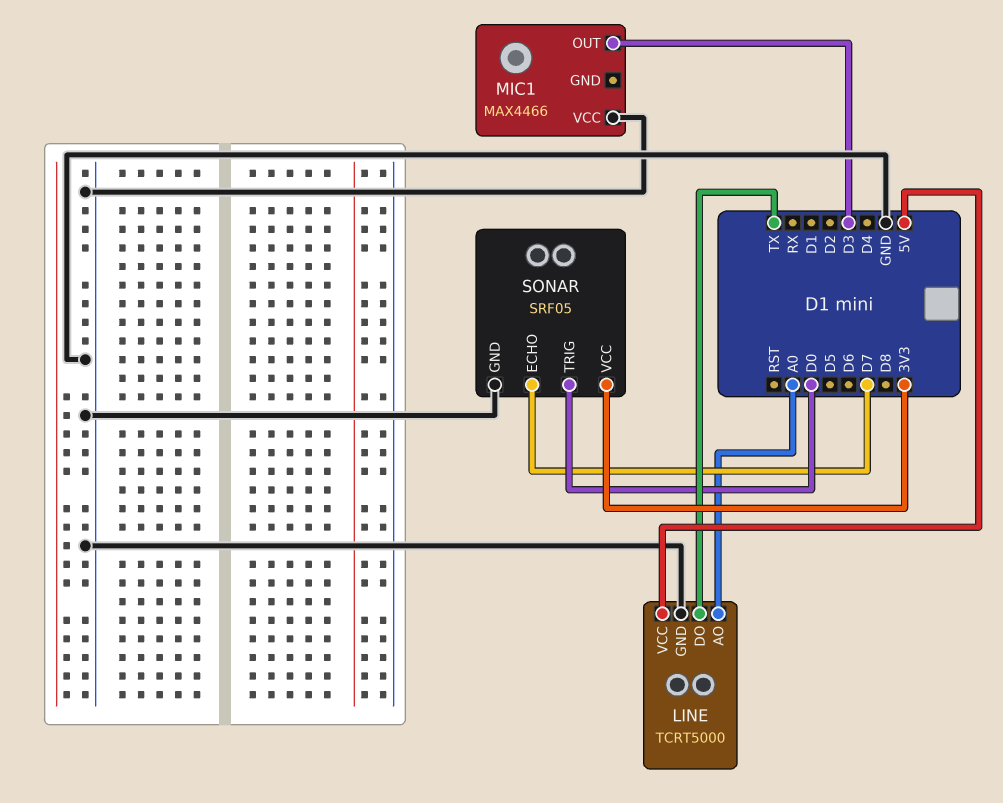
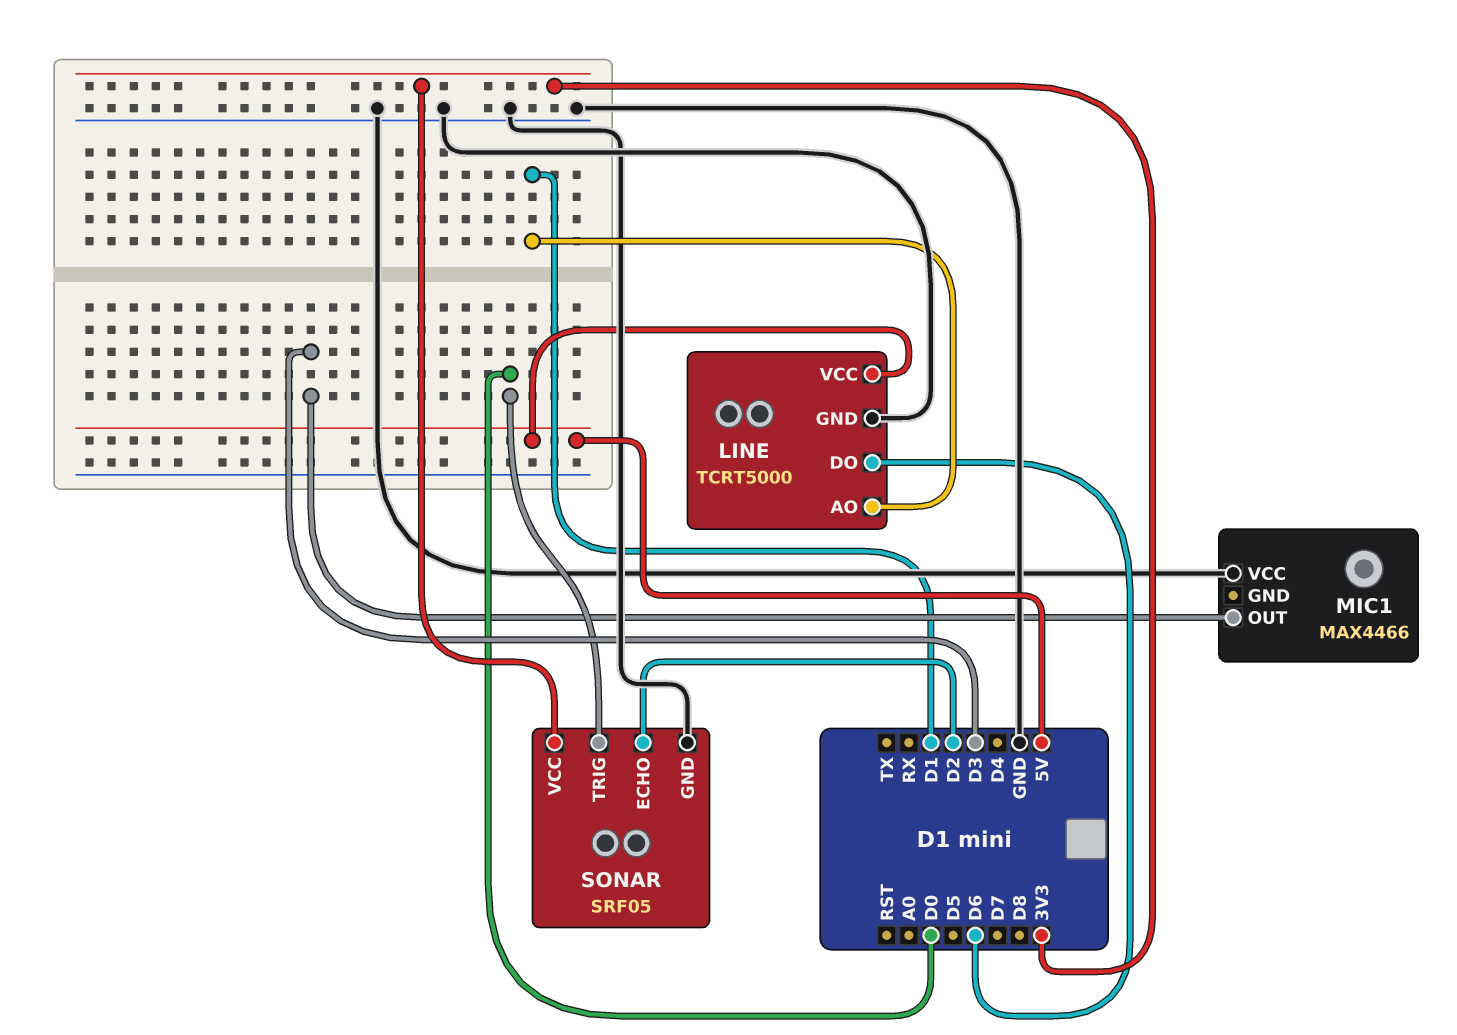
LINE pin AO: A0 -> D1
LINE pin DO: TX -> D6
SONAR pin ECHO: D7 -> D2

